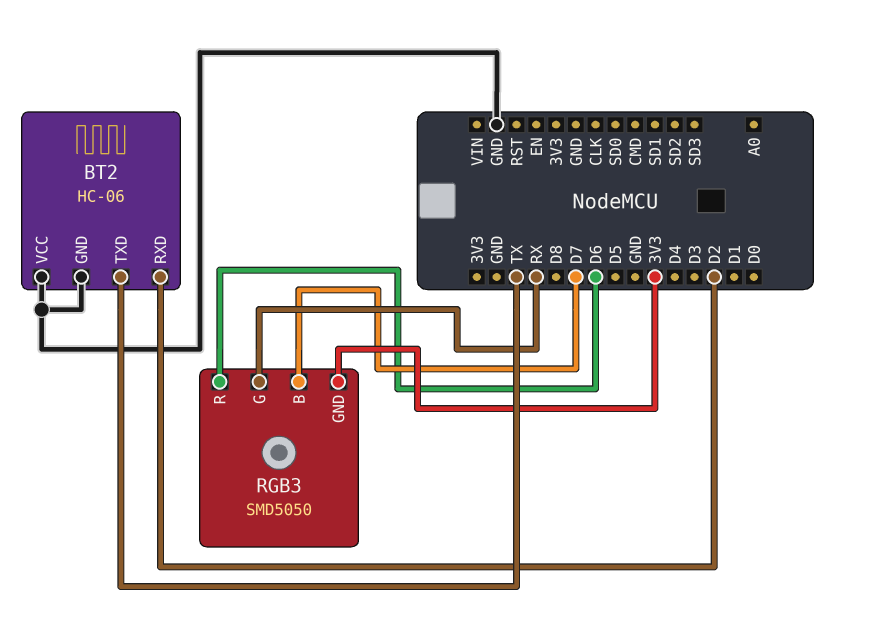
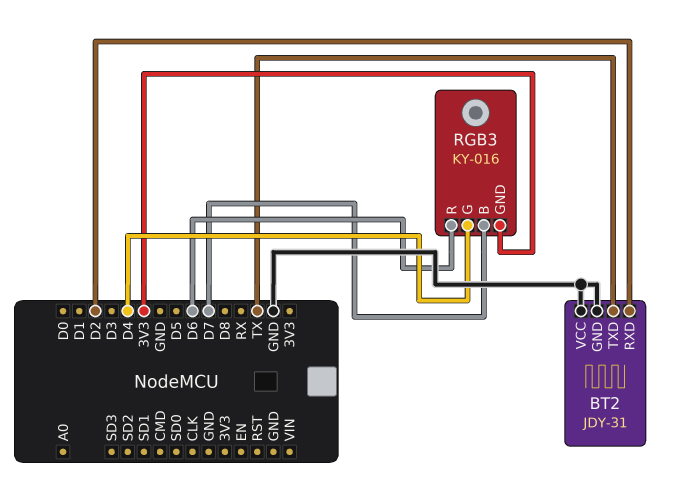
BT2: HC-06 -> JDY-31
RGB3: SMD5050 -> KY-016
RGB3 pin G: RX -> D4

